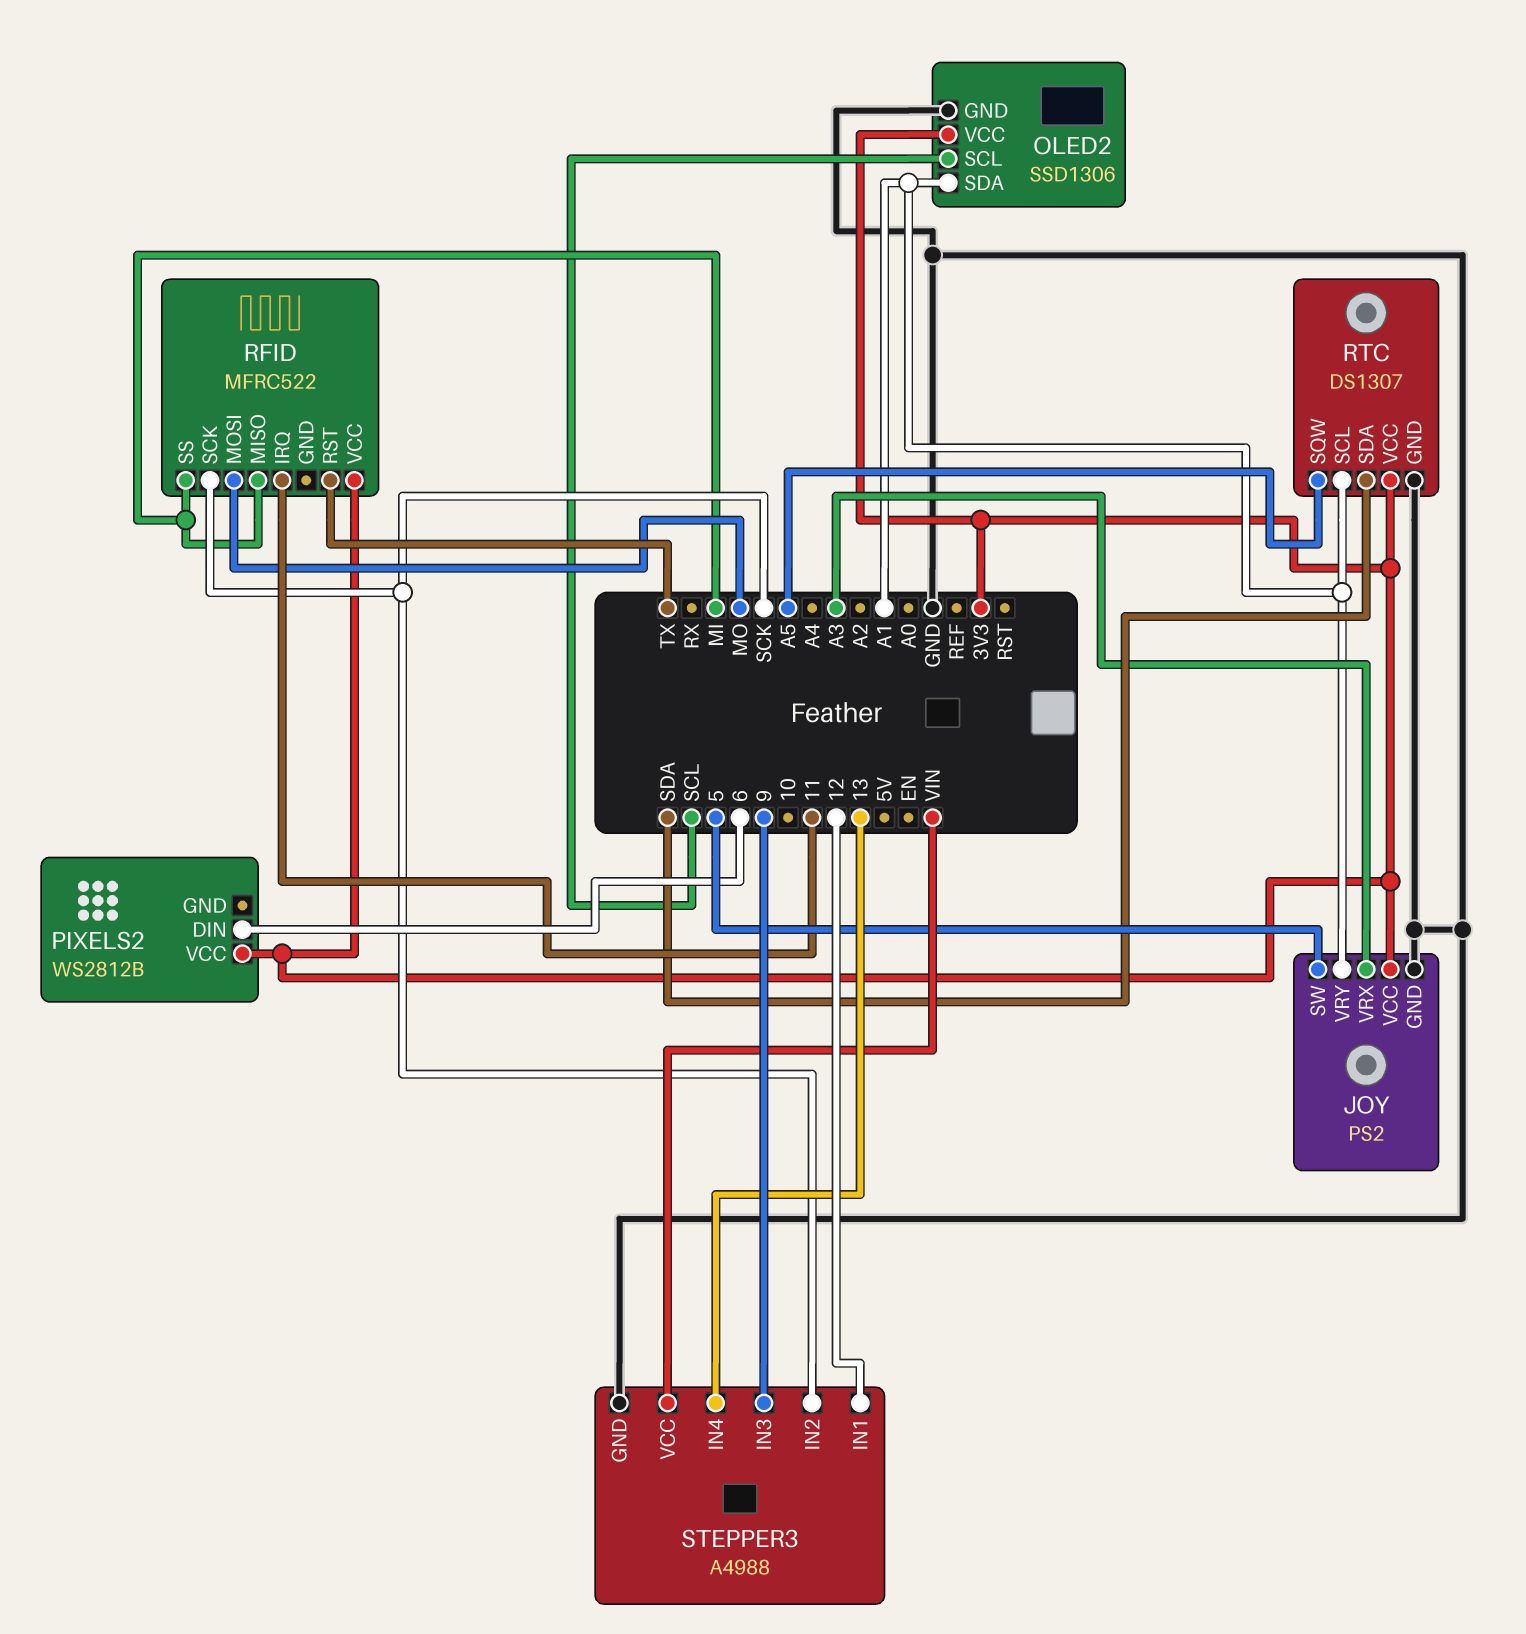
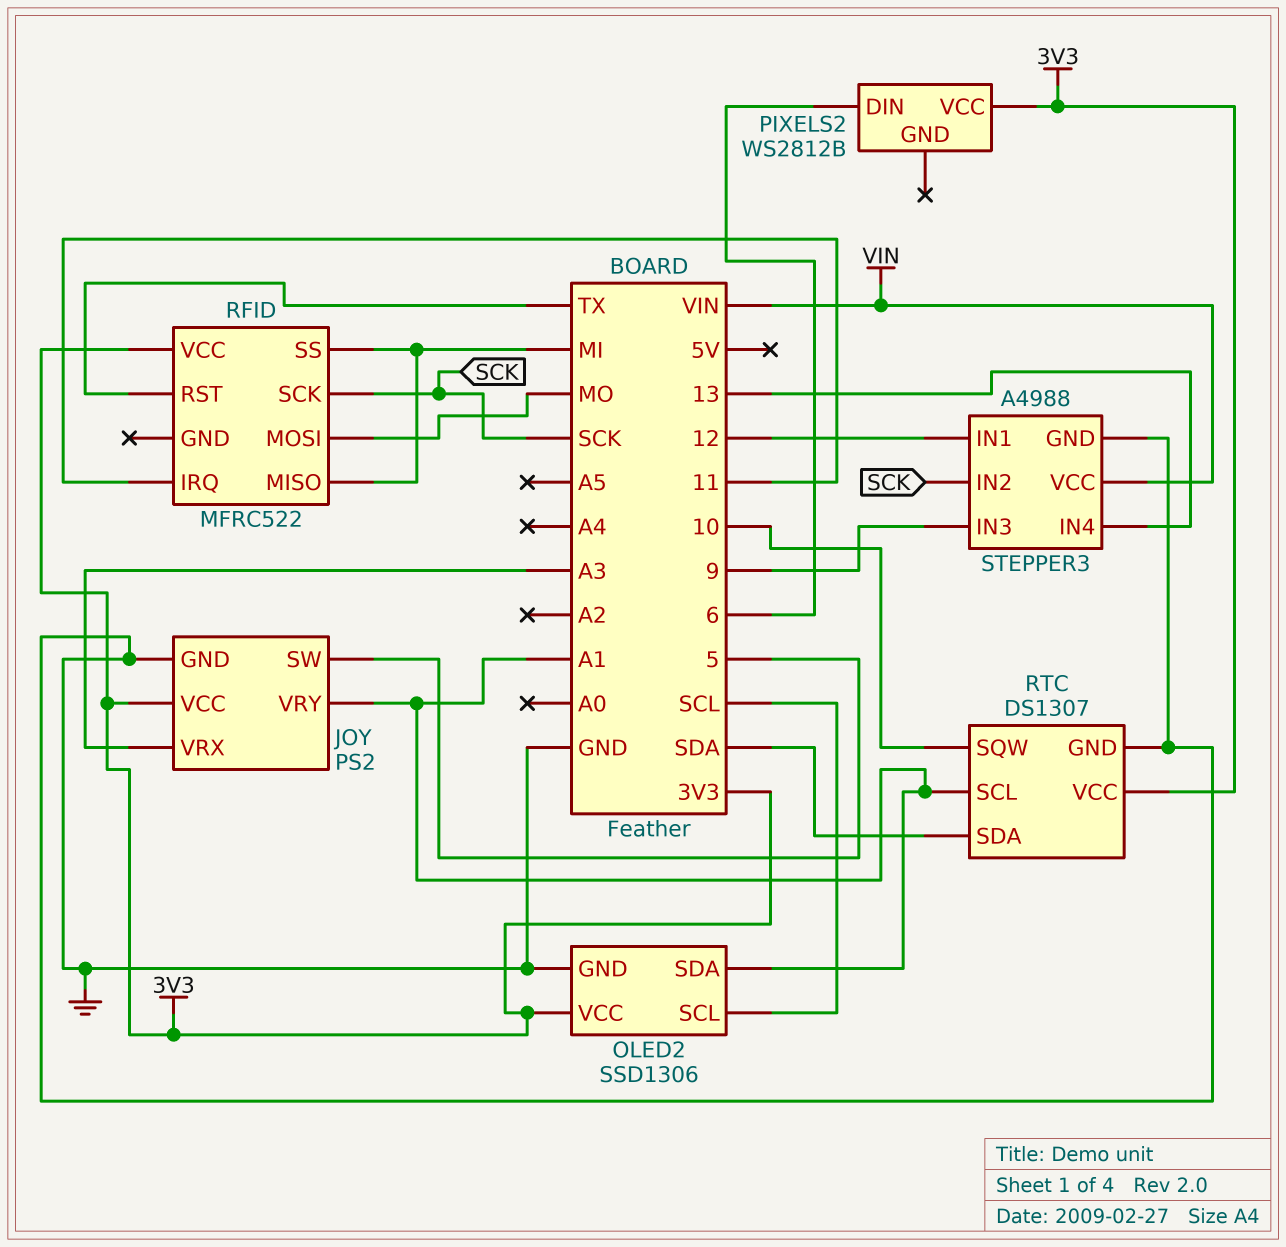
RTC pin SQW: A5 -> 10

